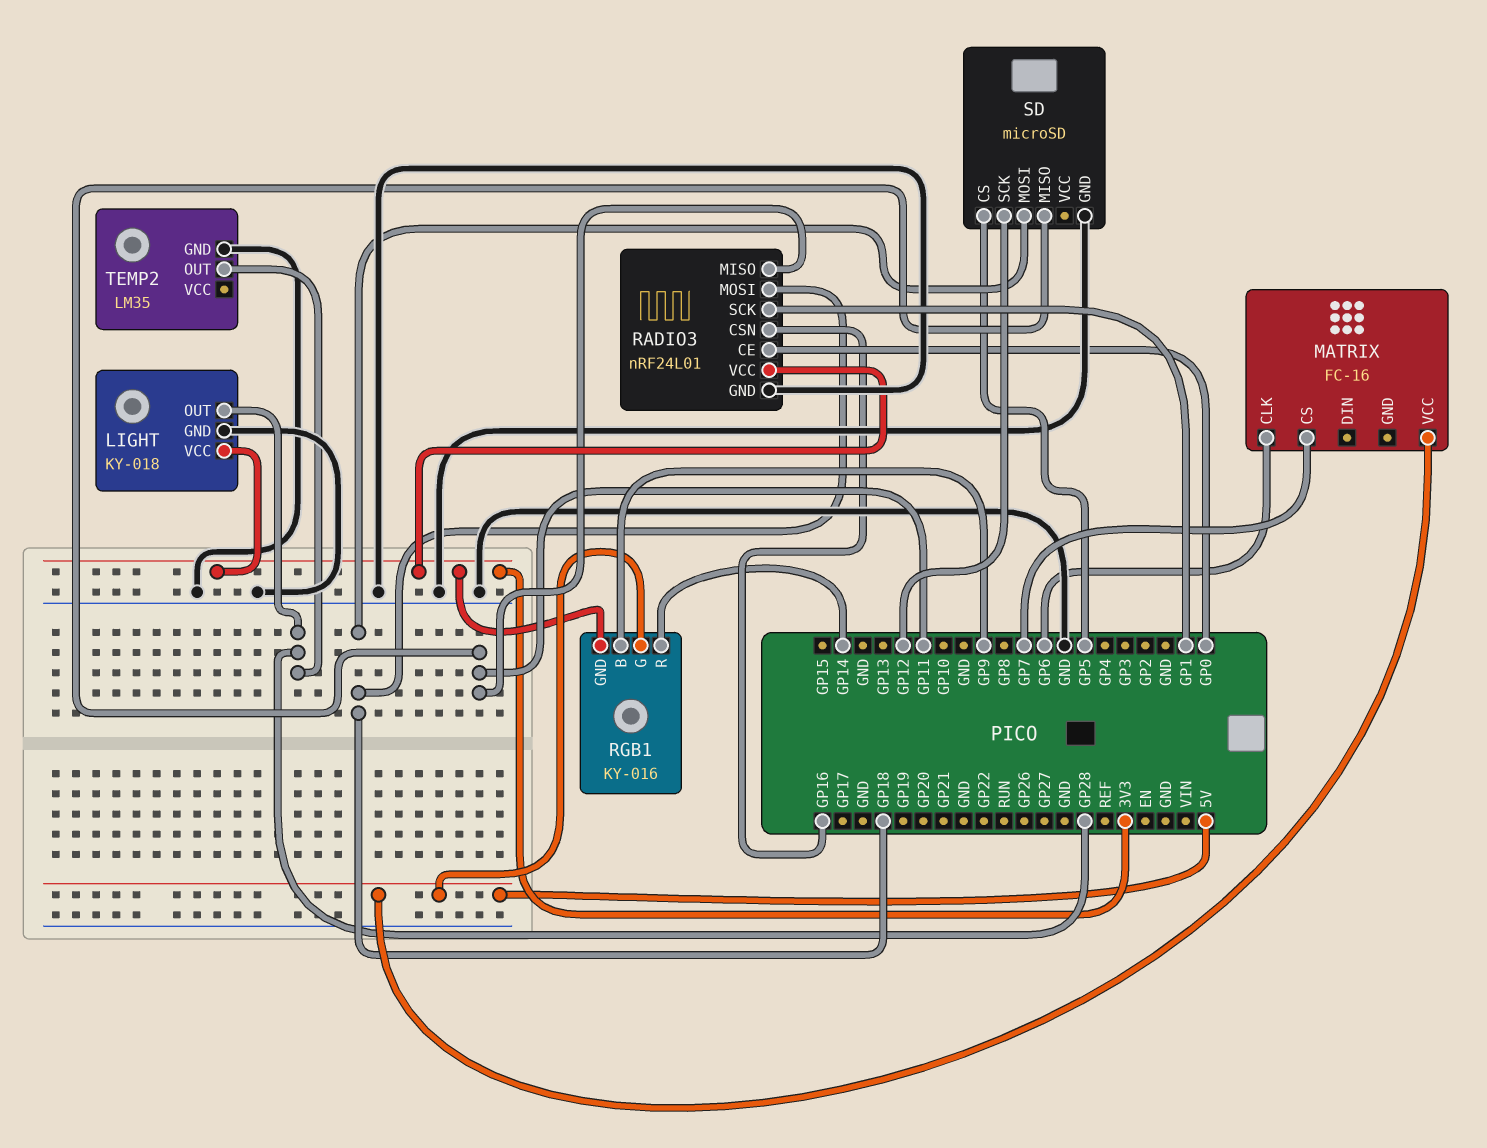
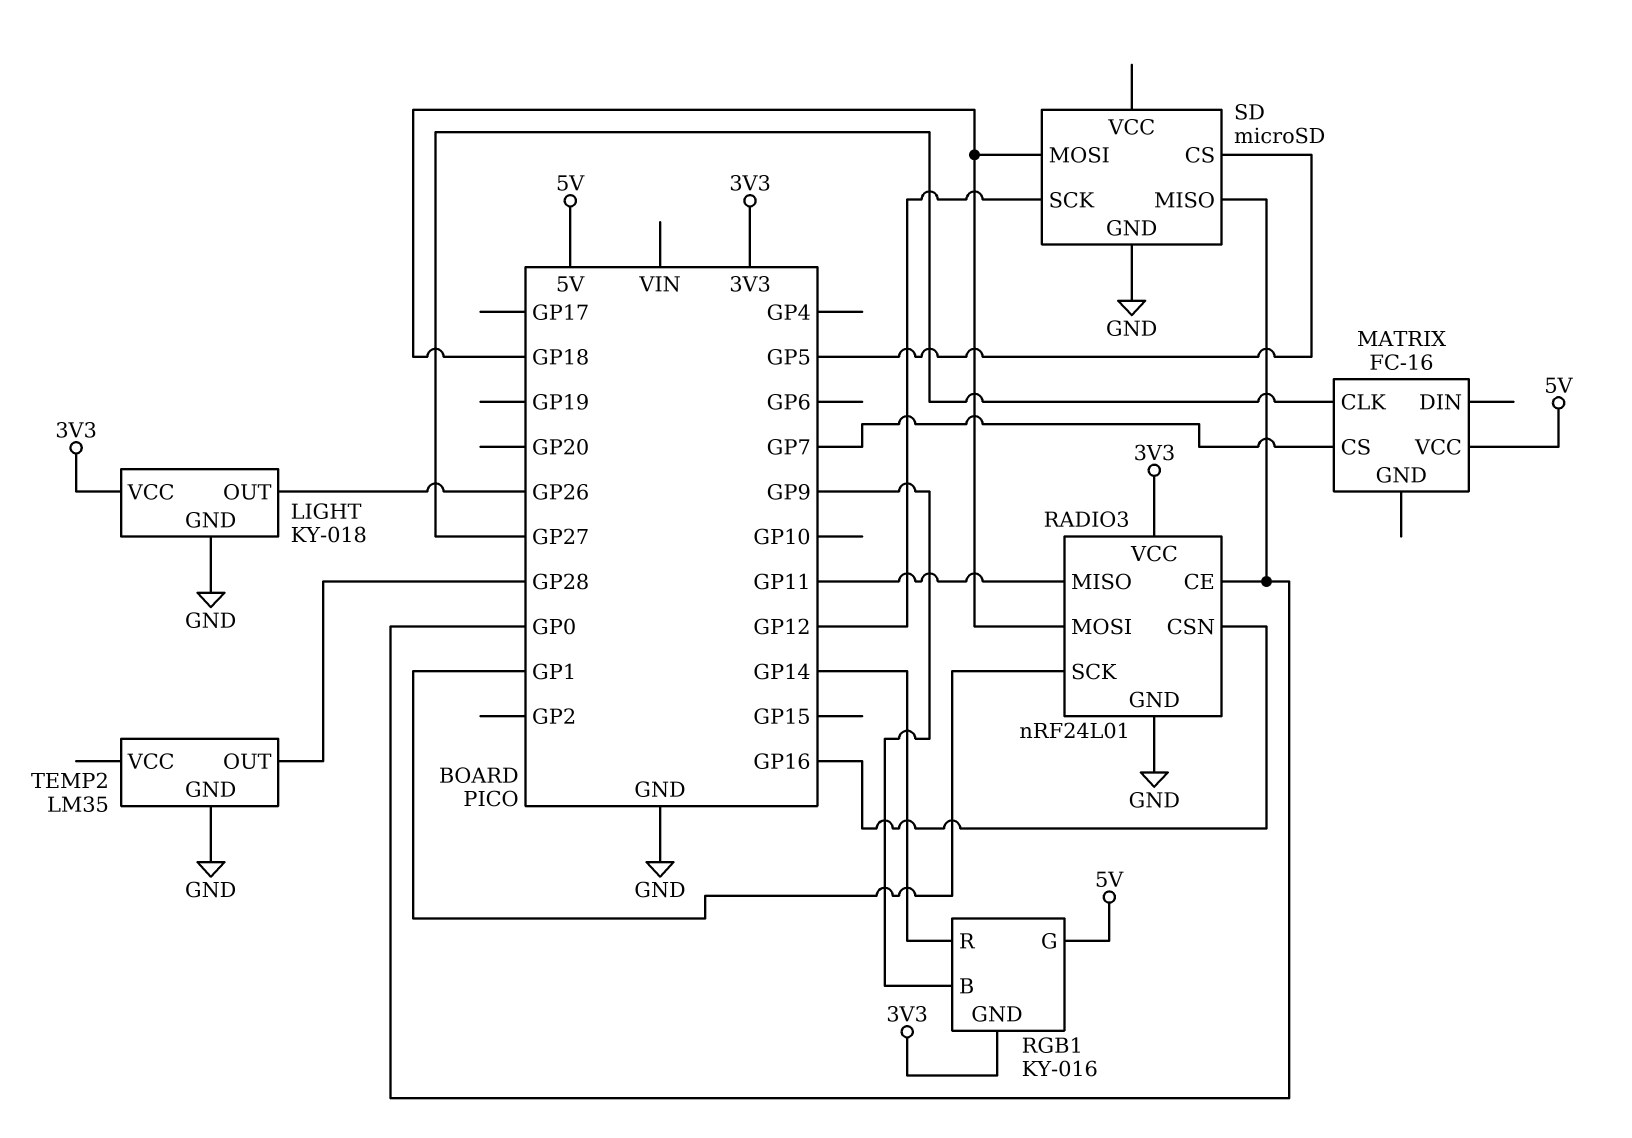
LIGHT pin OUT: GP28 -> GP26
MATRIX pin CLK: GP6 -> GP27
SD pin MISO: GP11 -> GP0

